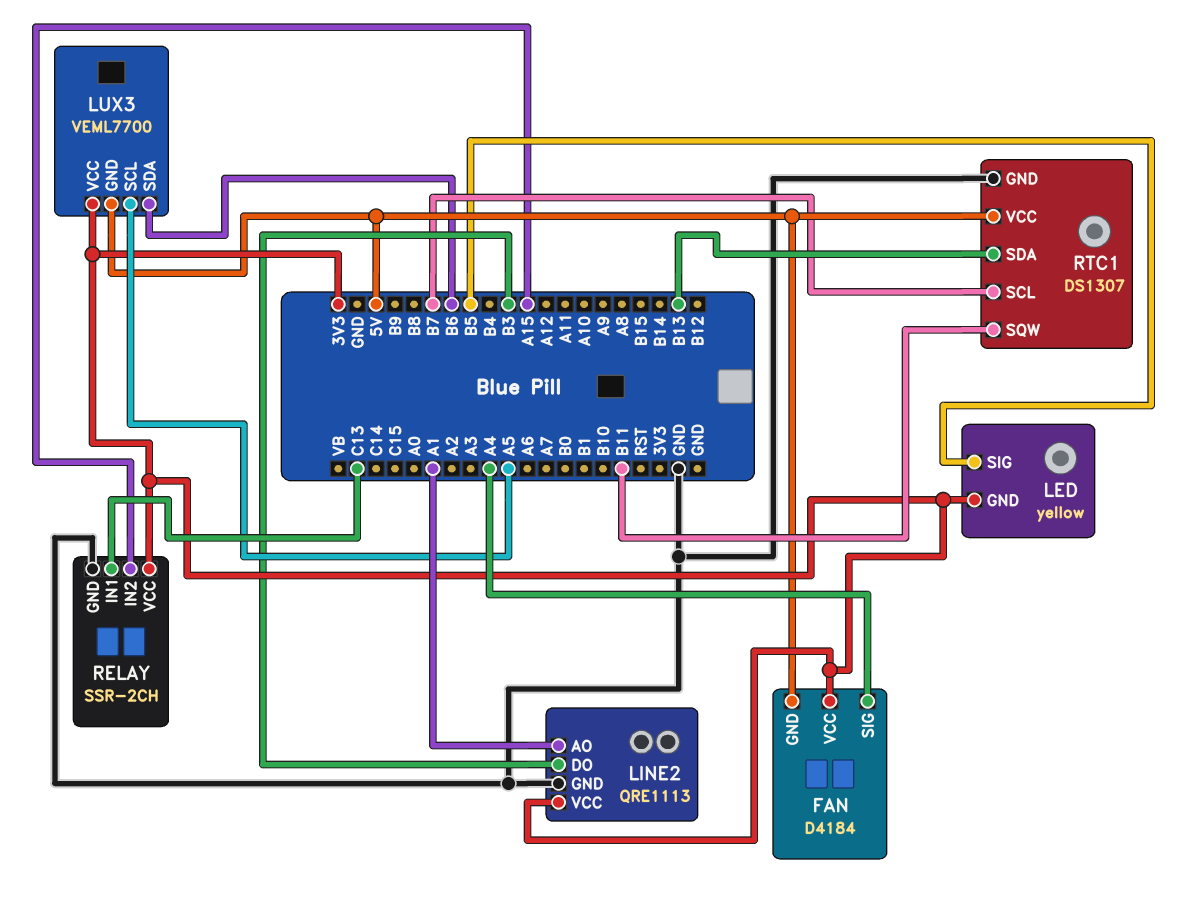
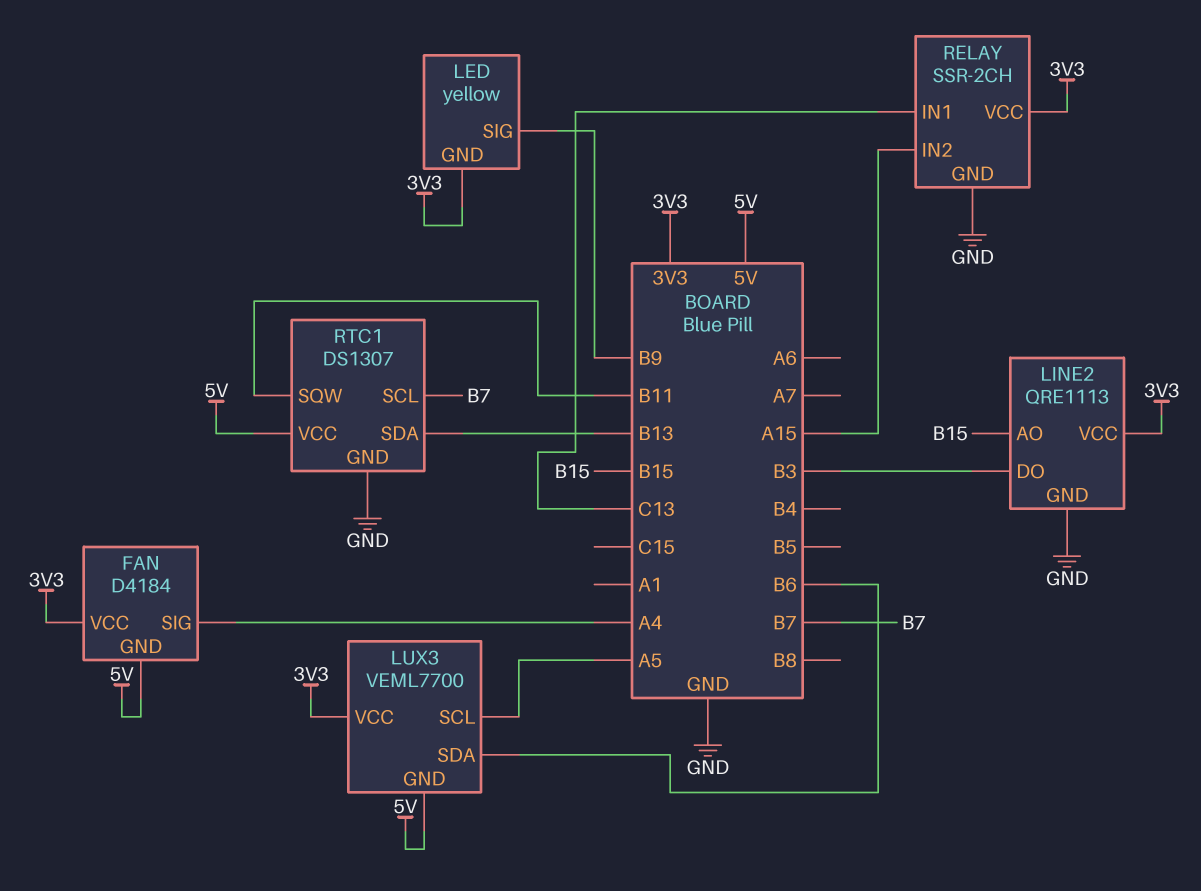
LED pin SIG: B5 -> B9
LINE2 pin AO: A1 -> B15

